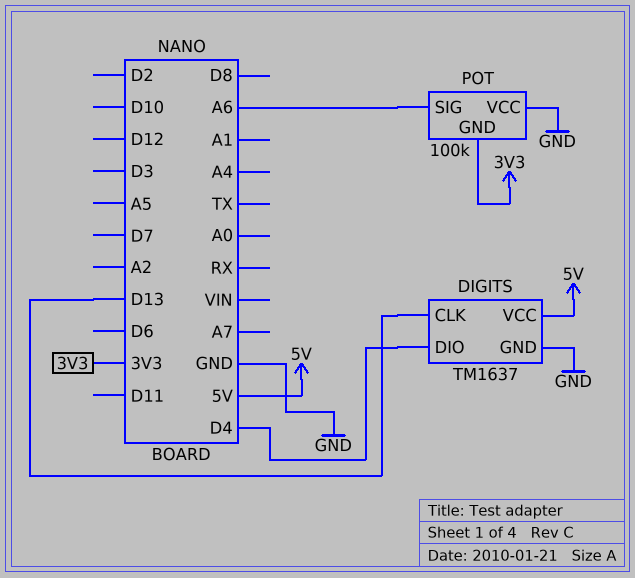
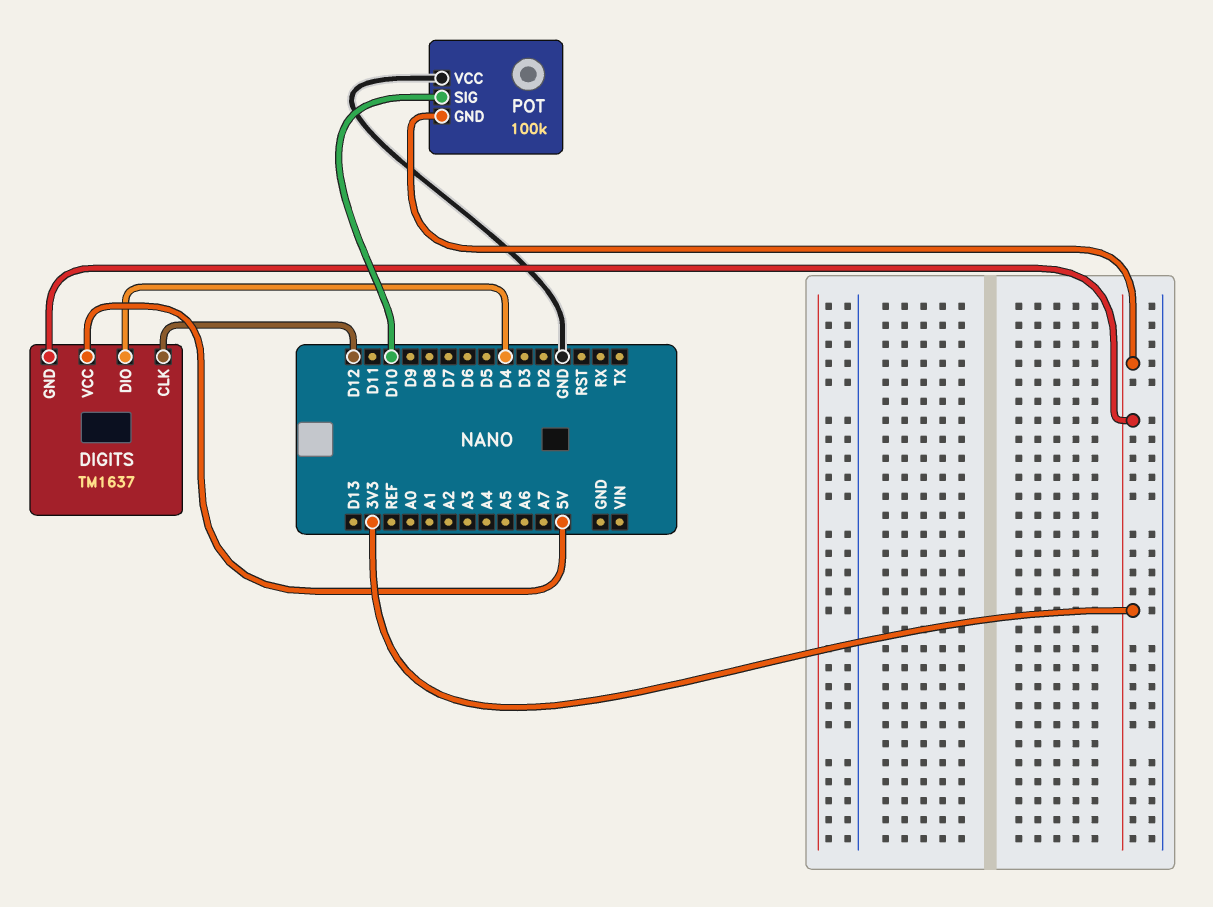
DIGITS pin CLK: D13 -> D12
DIGITS pin GND: GND -> 3V3
POT pin SIG: A6 -> D10

